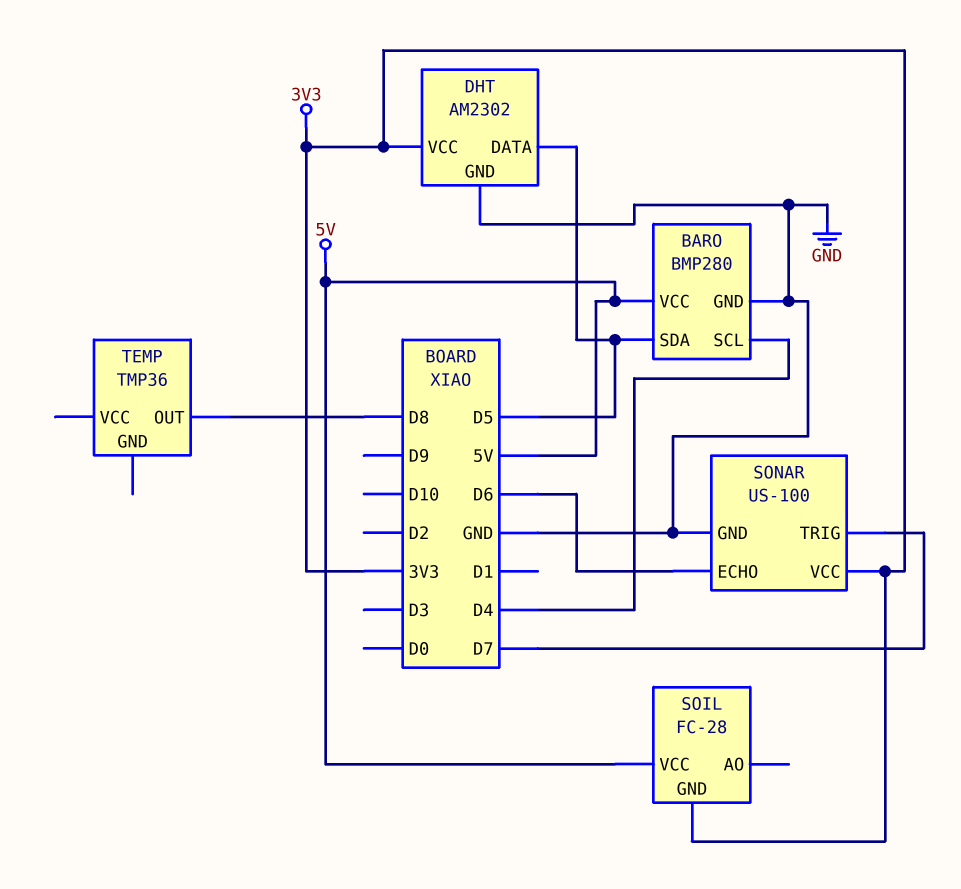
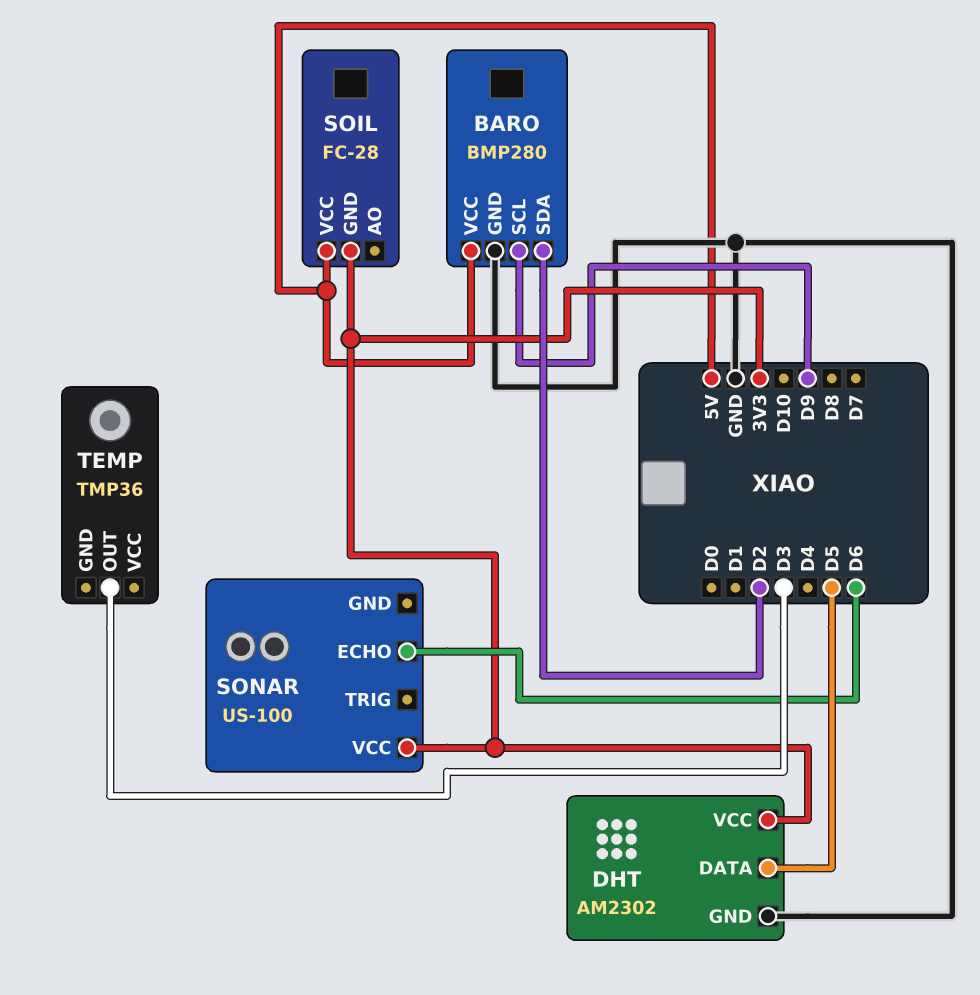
BARO pin SCL: D4 -> D9
BARO pin SDA: D5 -> D2
SONAR pin GND: GND -> none
SONAR pin TRIG: D7 -> none
TEMP pin OUT: D8 -> D3

